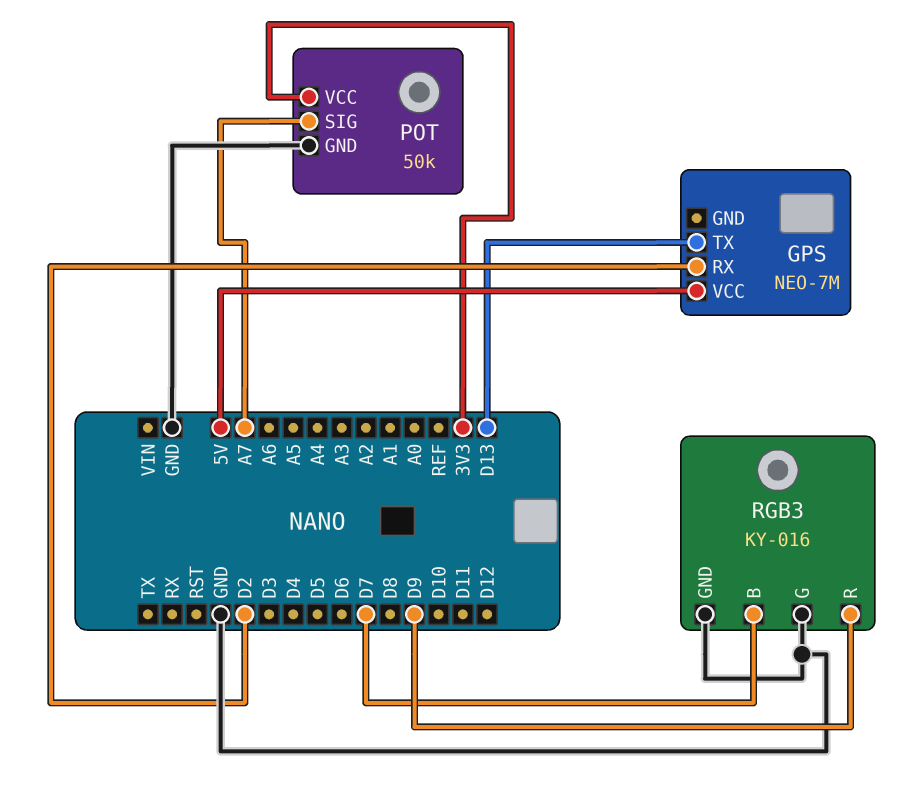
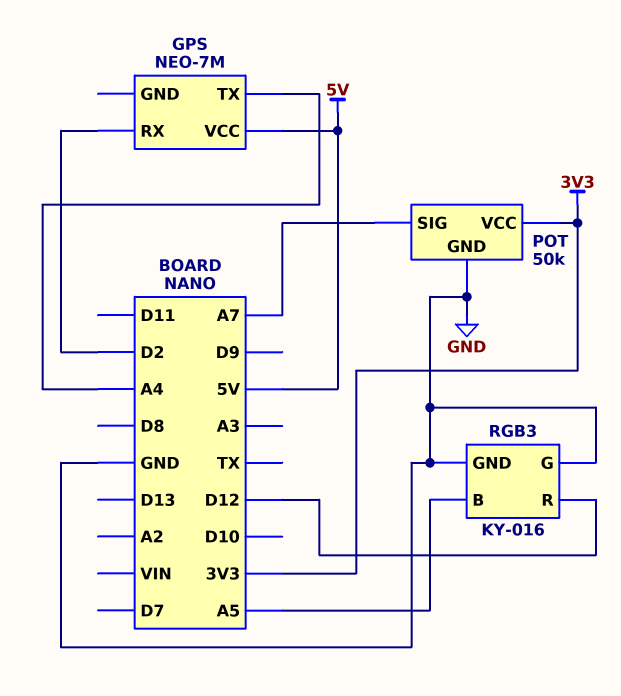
GPS pin TX: D13 -> A4
RGB3 pin B: D7 -> A5
RGB3 pin R: D9 -> D12

